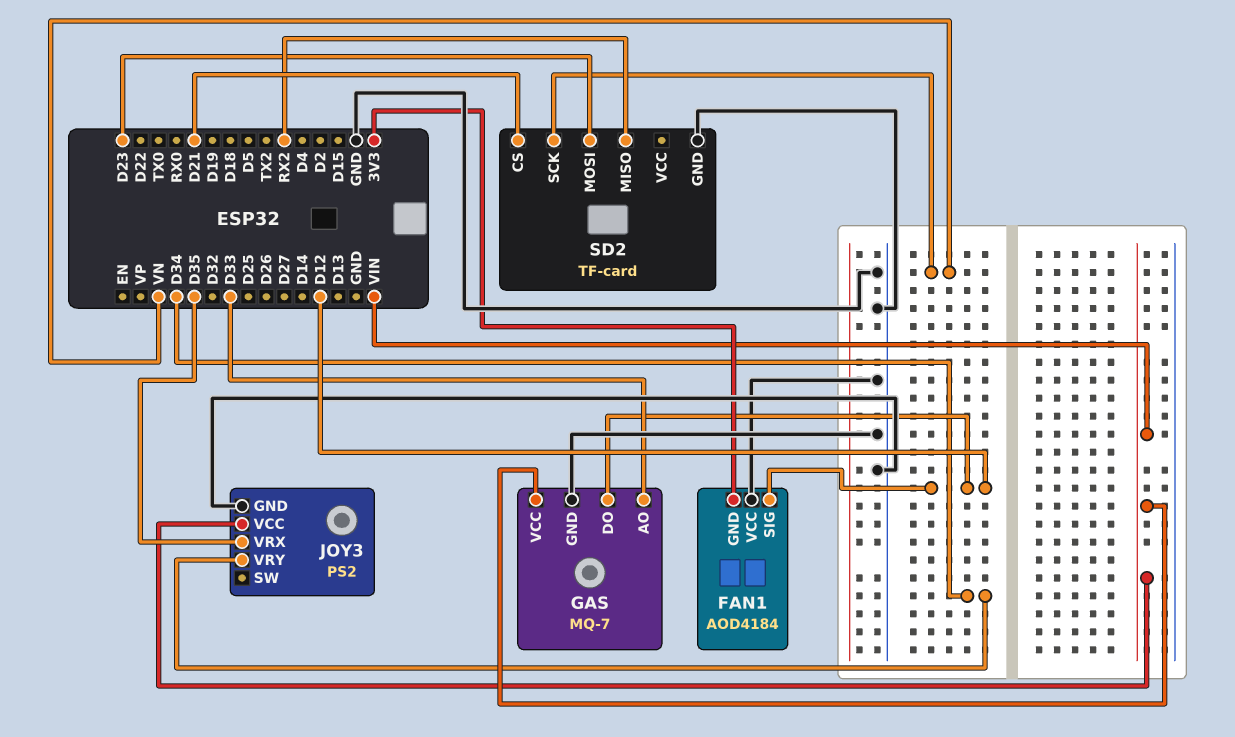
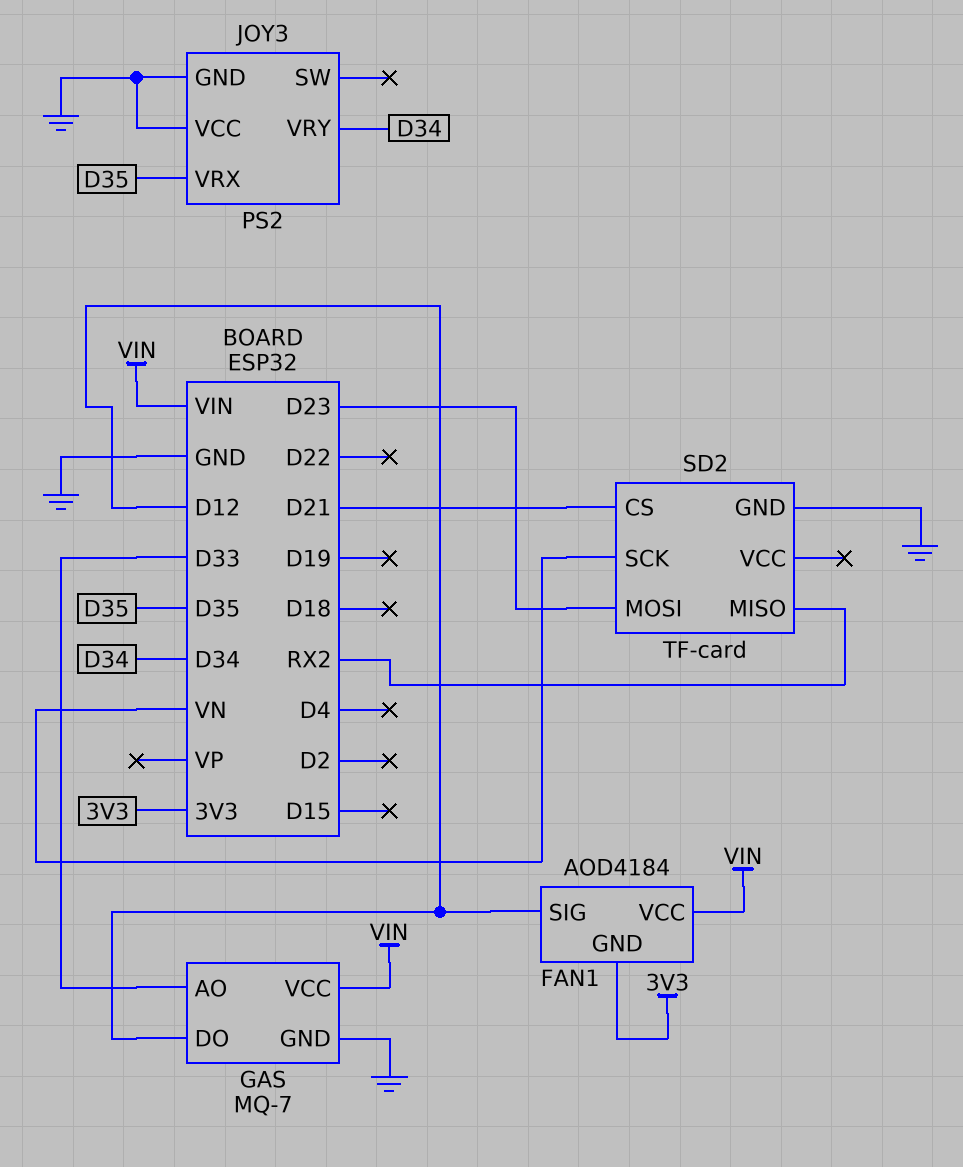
FAN1 pin VCC: GND -> VIN
JOY3 pin VCC: VIN -> GND

